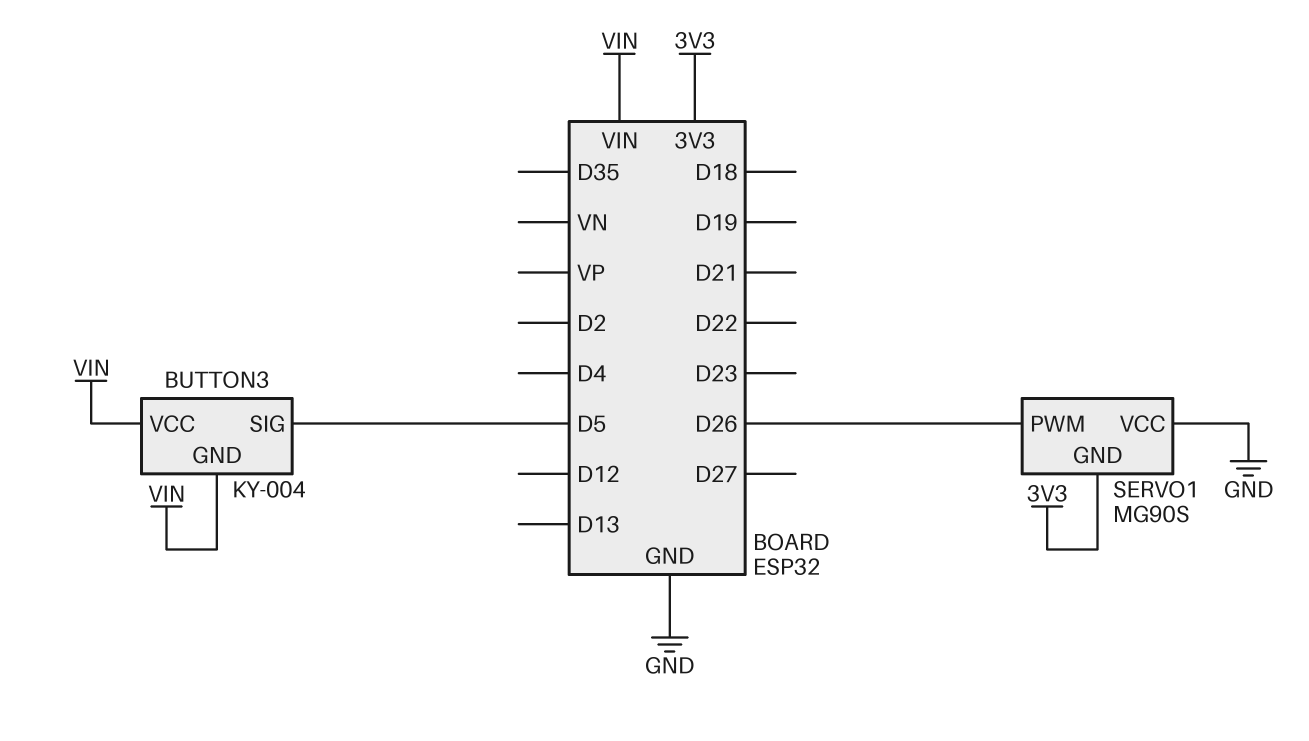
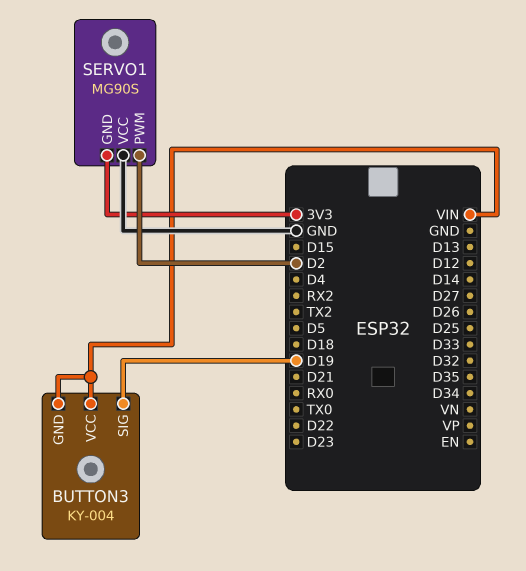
BUTTON3 pin SIG: D5 -> D19
SERVO1 pin PWM: D26 -> D2

